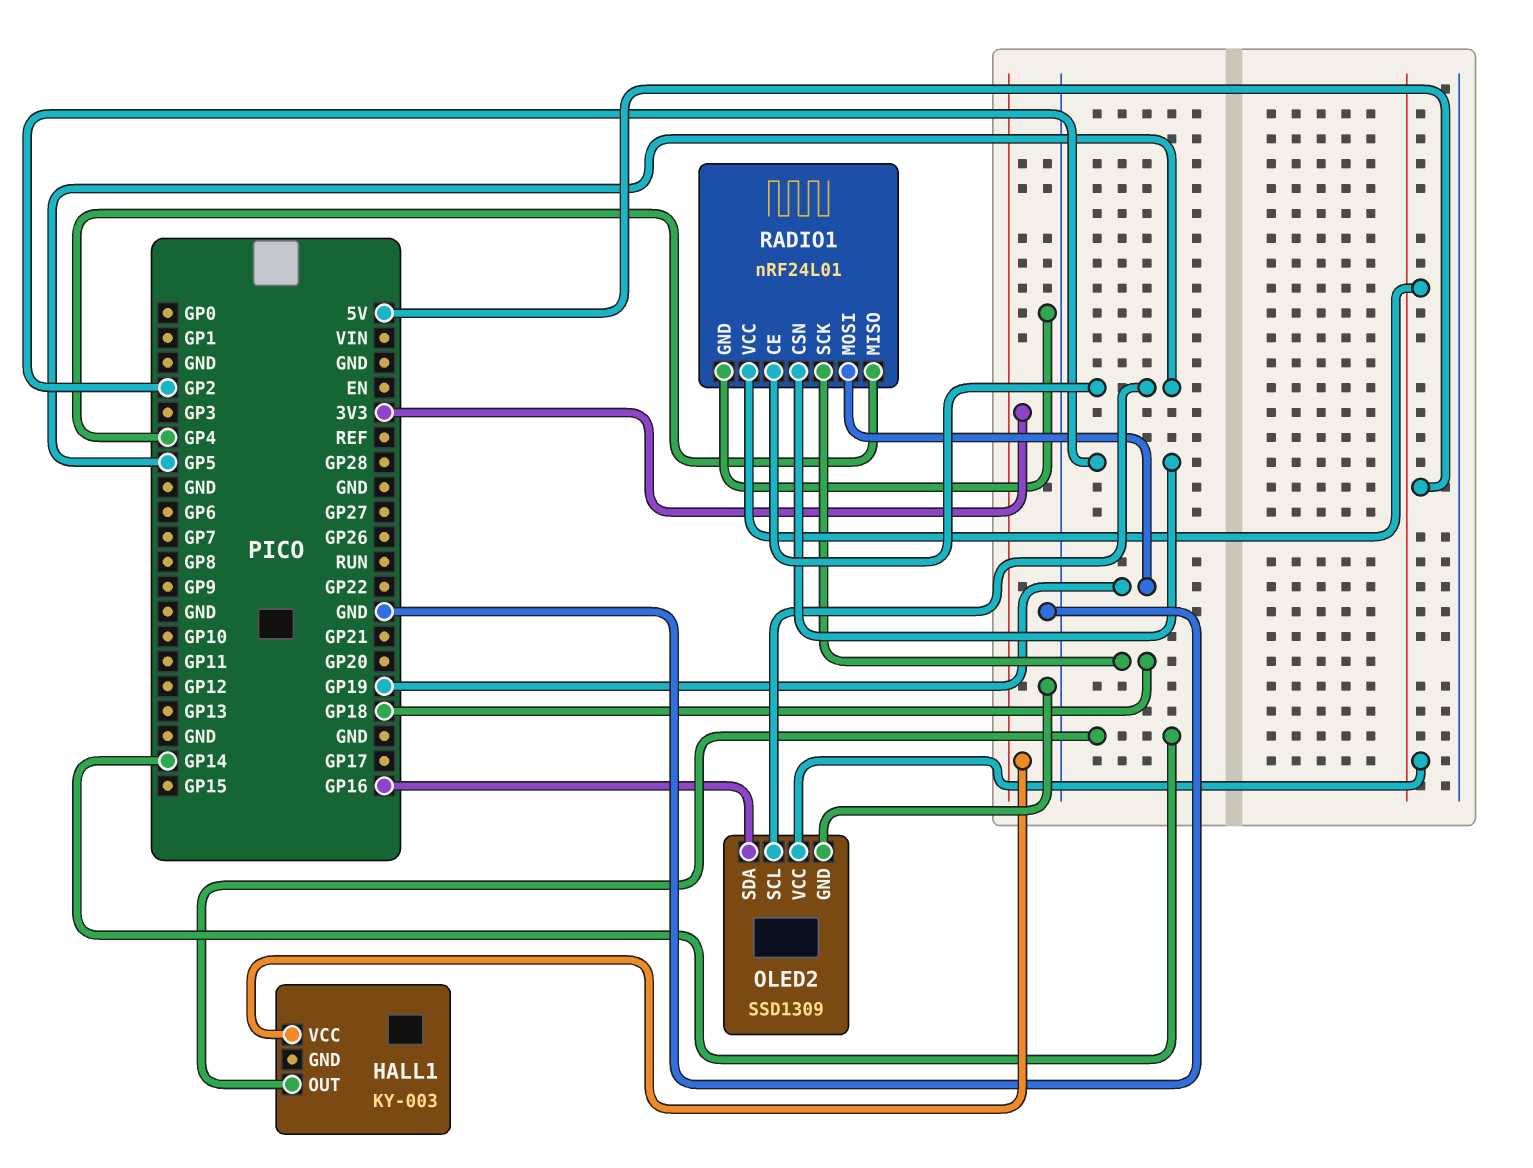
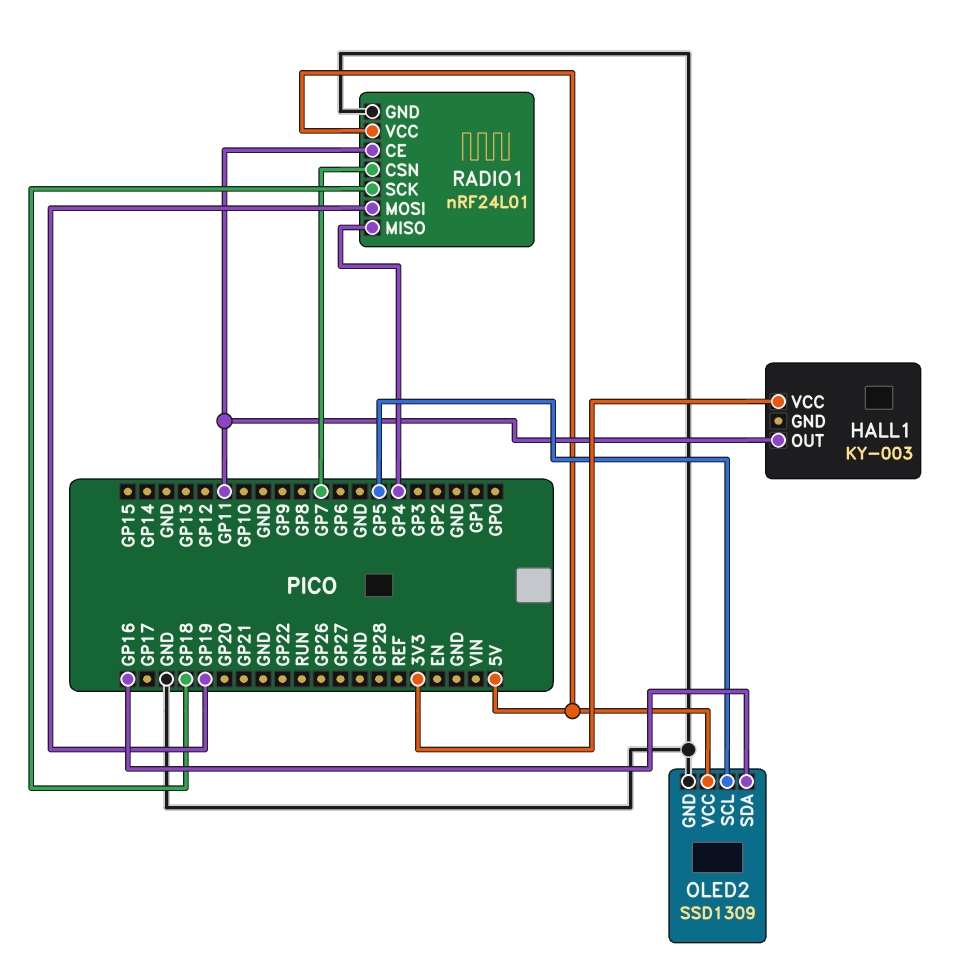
HALL1 pin OUT: GP14 -> GP11
RADIO1 pin CE: GP5 -> GP11
RADIO1 pin CSN: GP2 -> GP7

